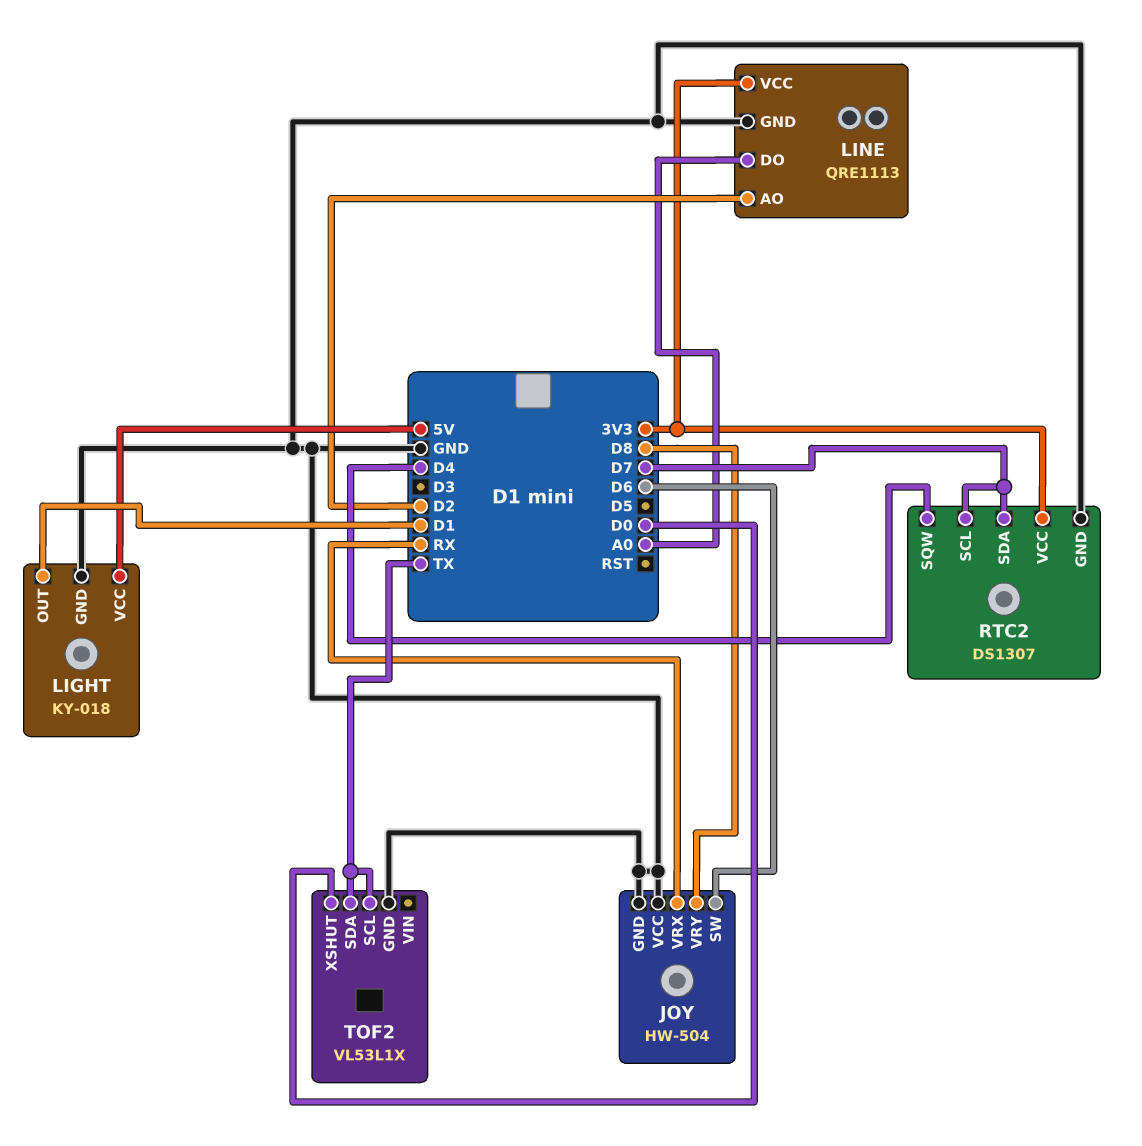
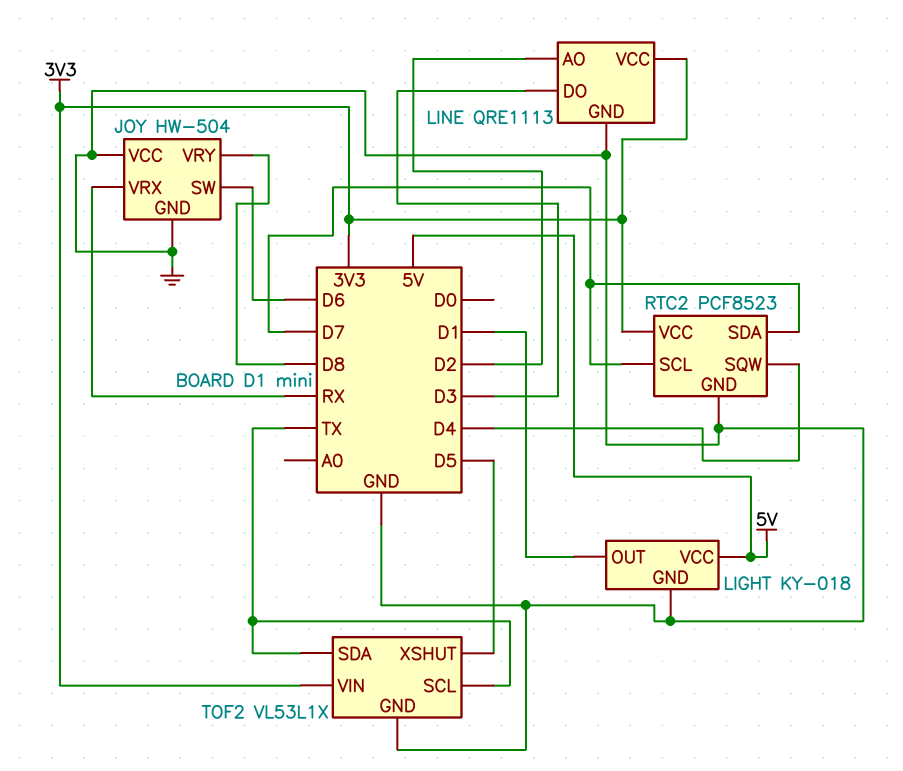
LINE pin DO: A0 -> D3
RTC2: DS1307 -> PCF8523
TOF2 pin VIN: none -> 3V3
TOF2 pin XSHUT: D0 -> D5

